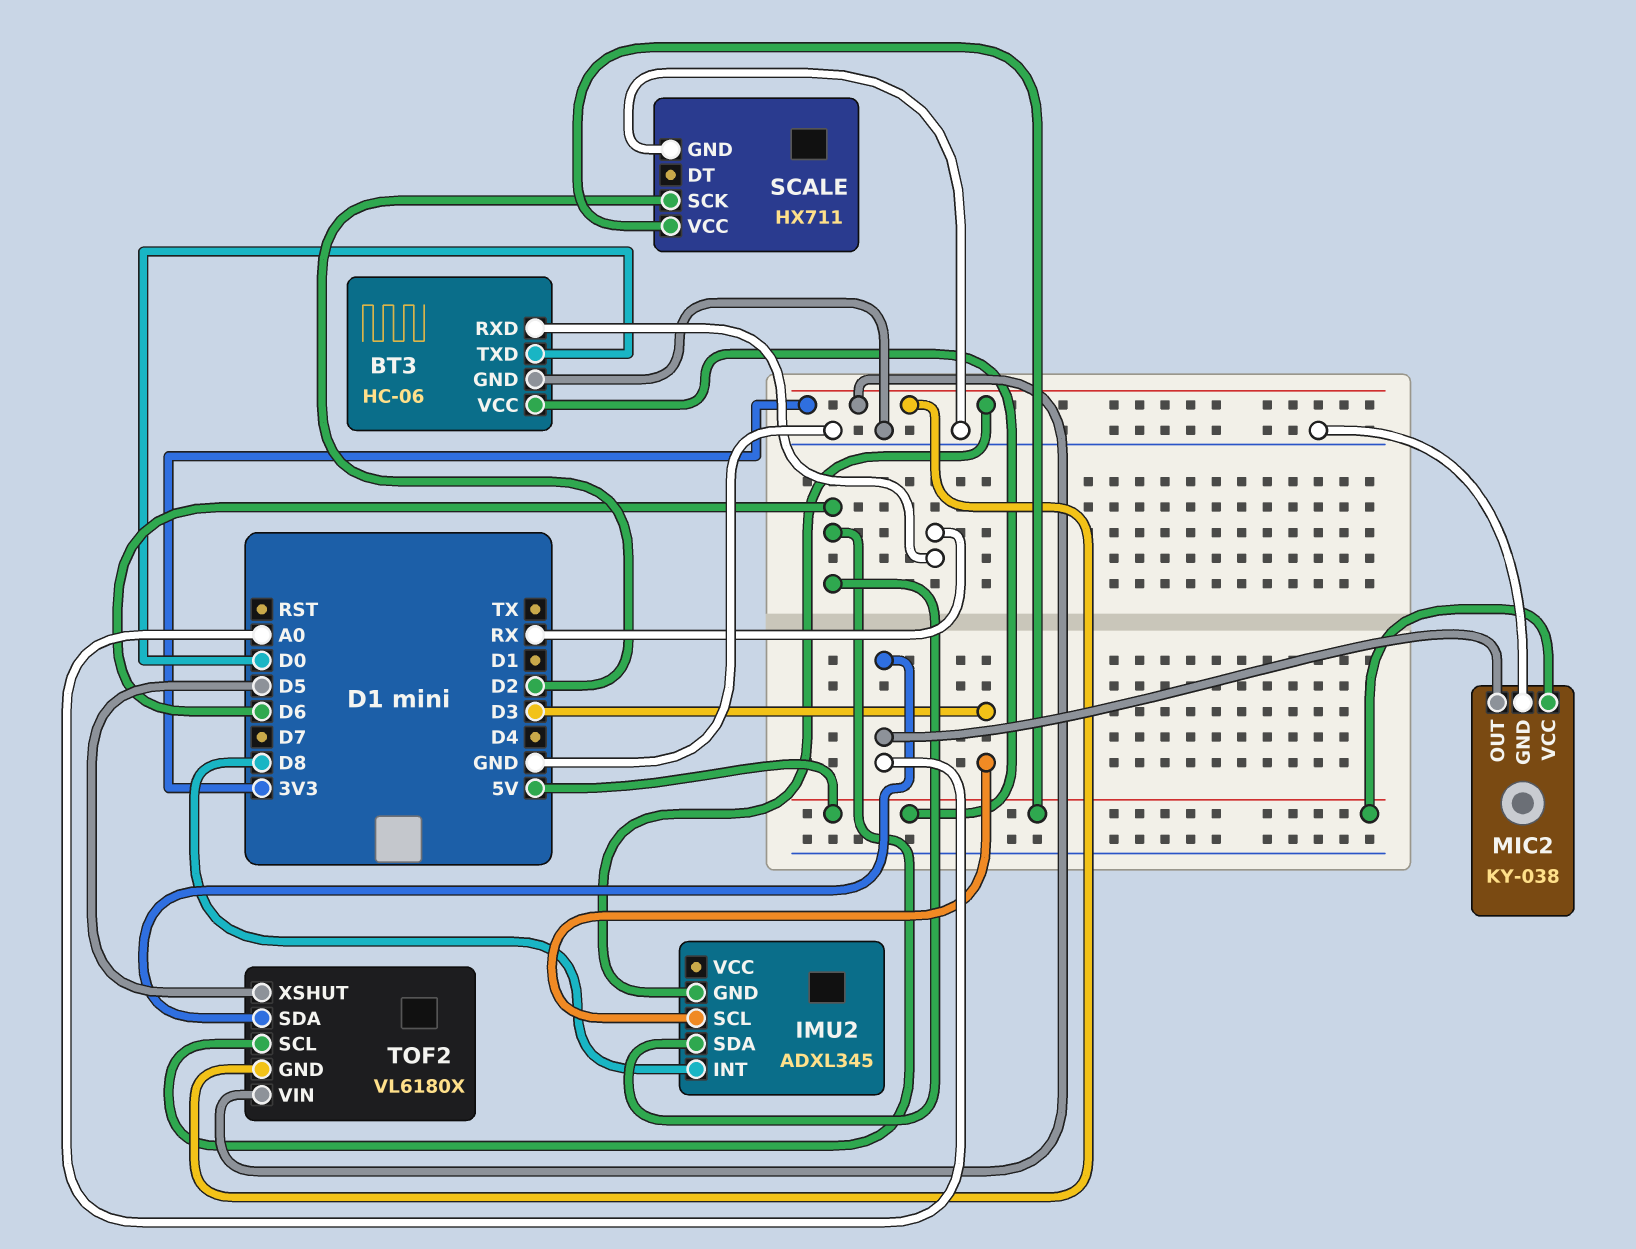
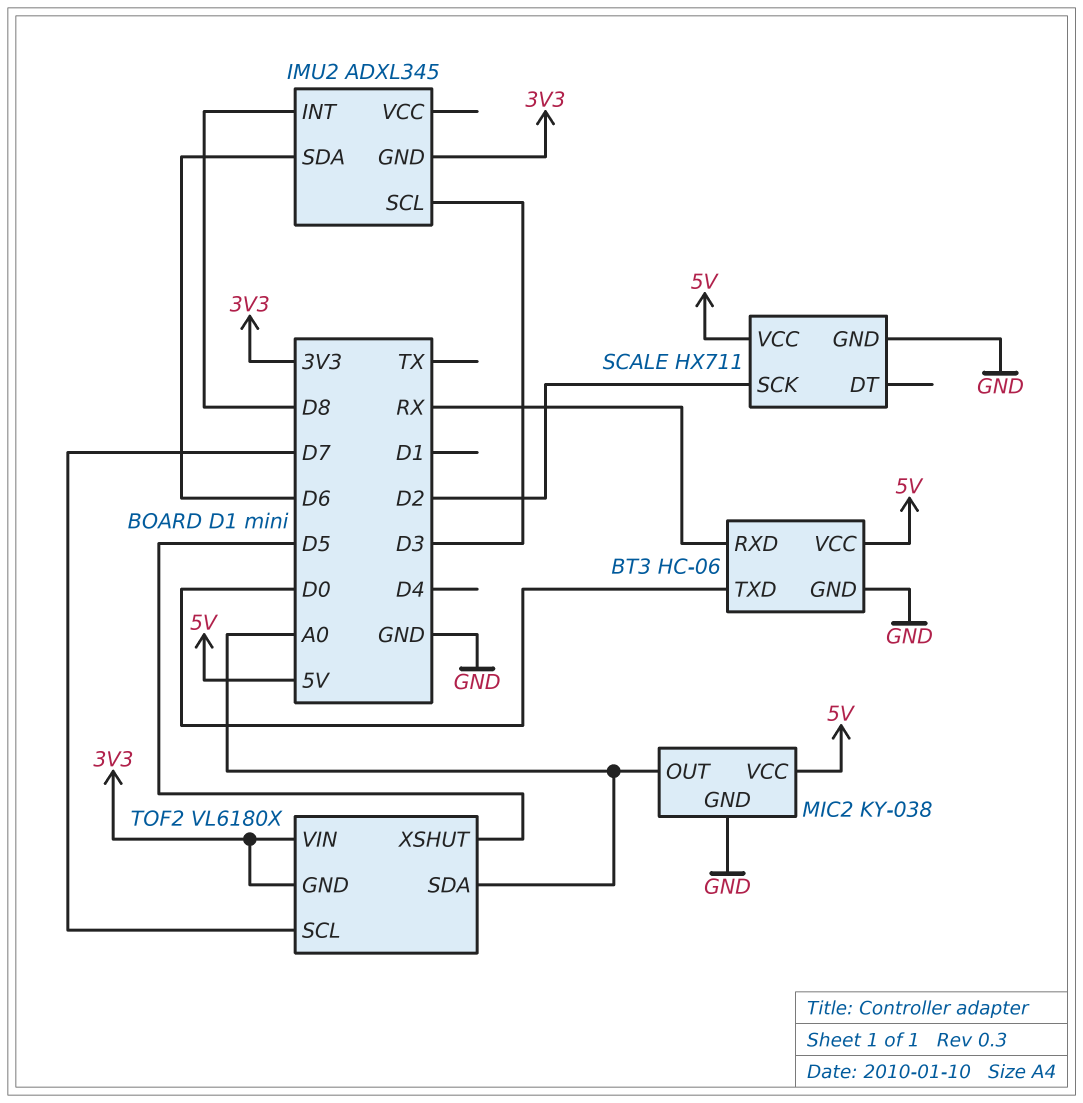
TOF2 pin SCL: D6 -> D7

